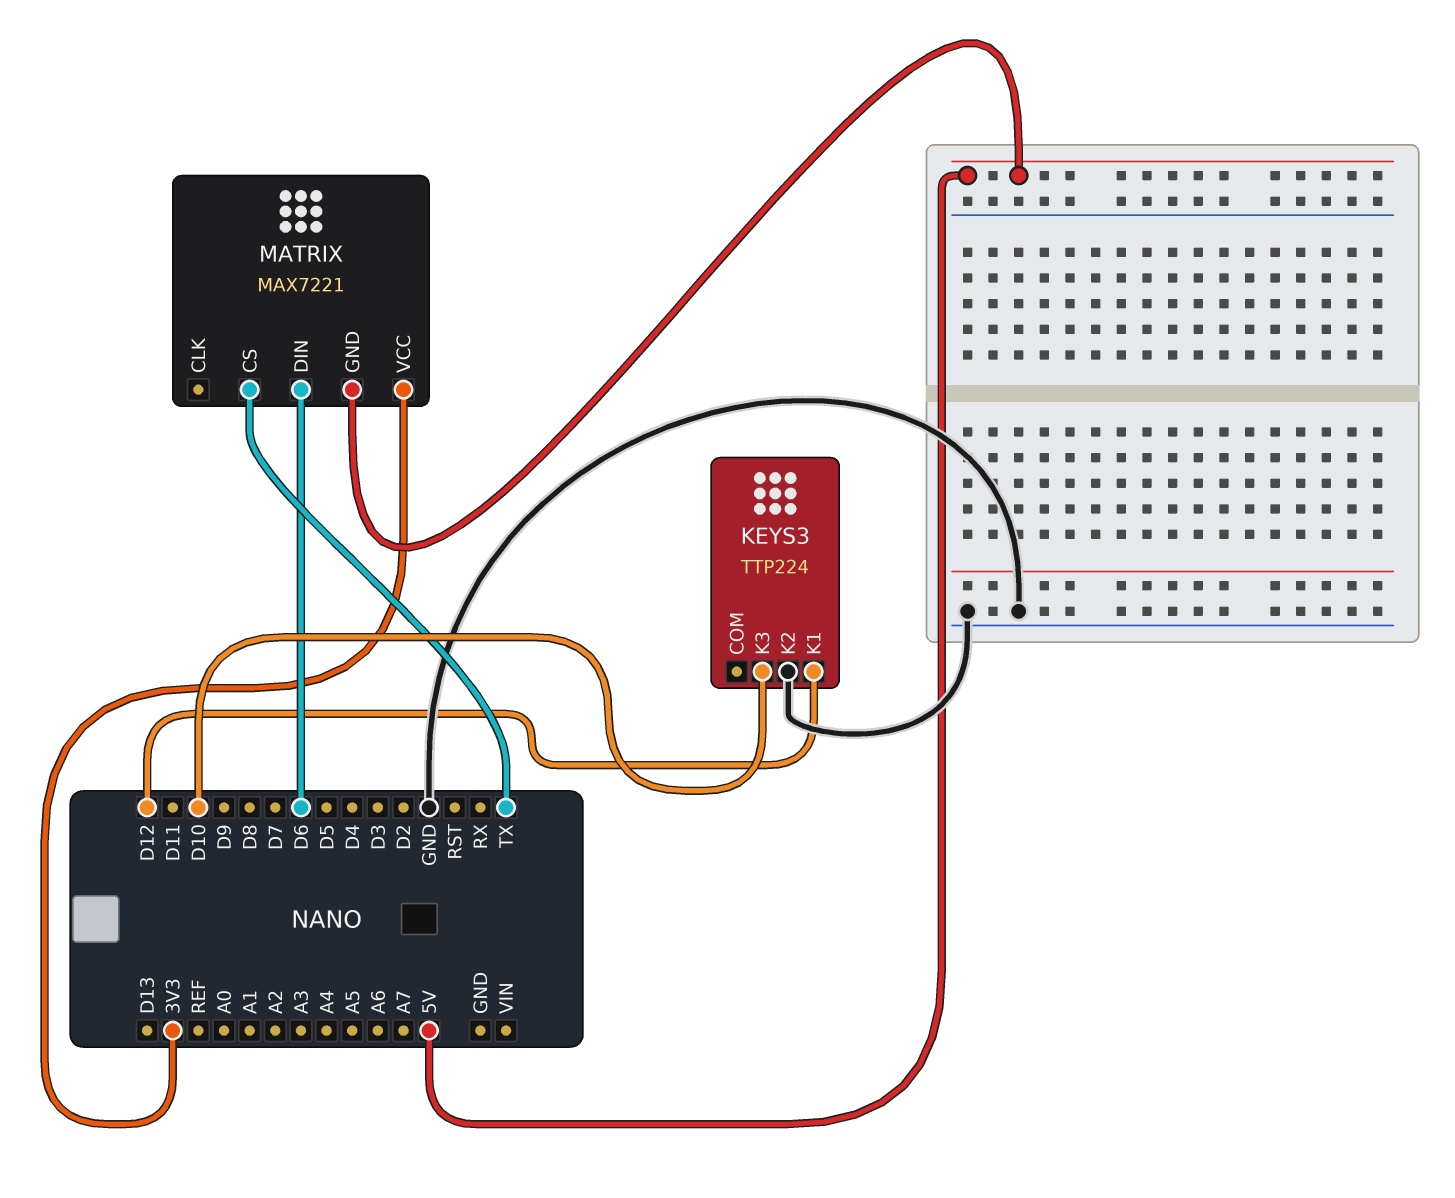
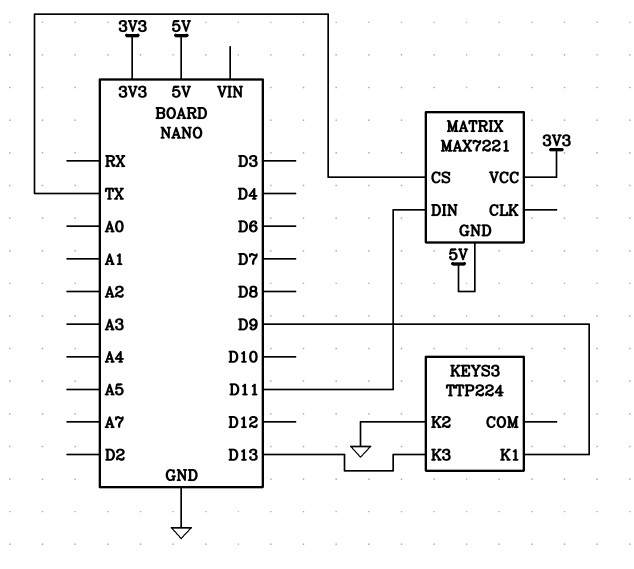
KEYS3 pin K1: D12 -> D9
KEYS3 pin K3: D10 -> D13
MATRIX pin DIN: D6 -> D11

